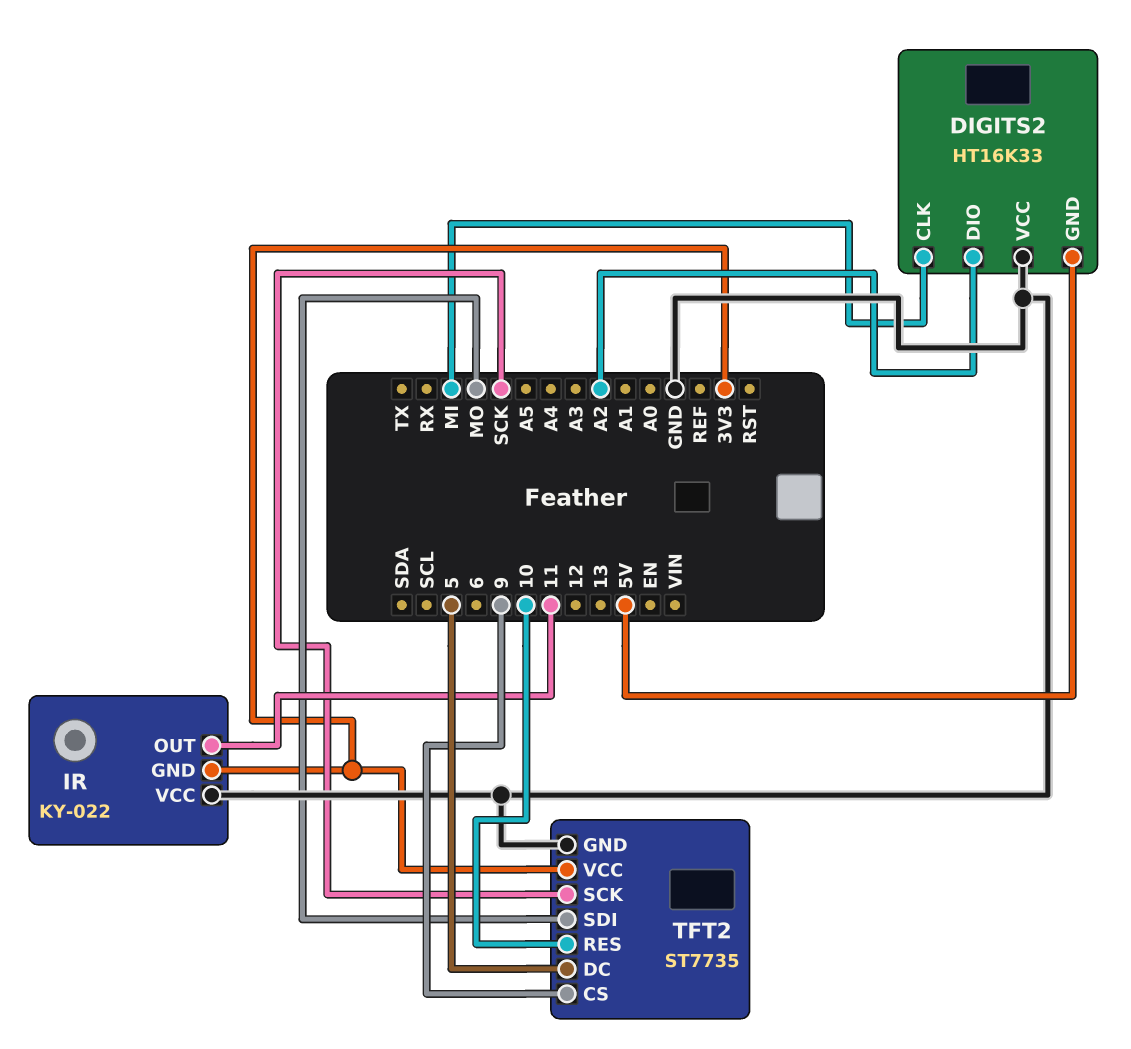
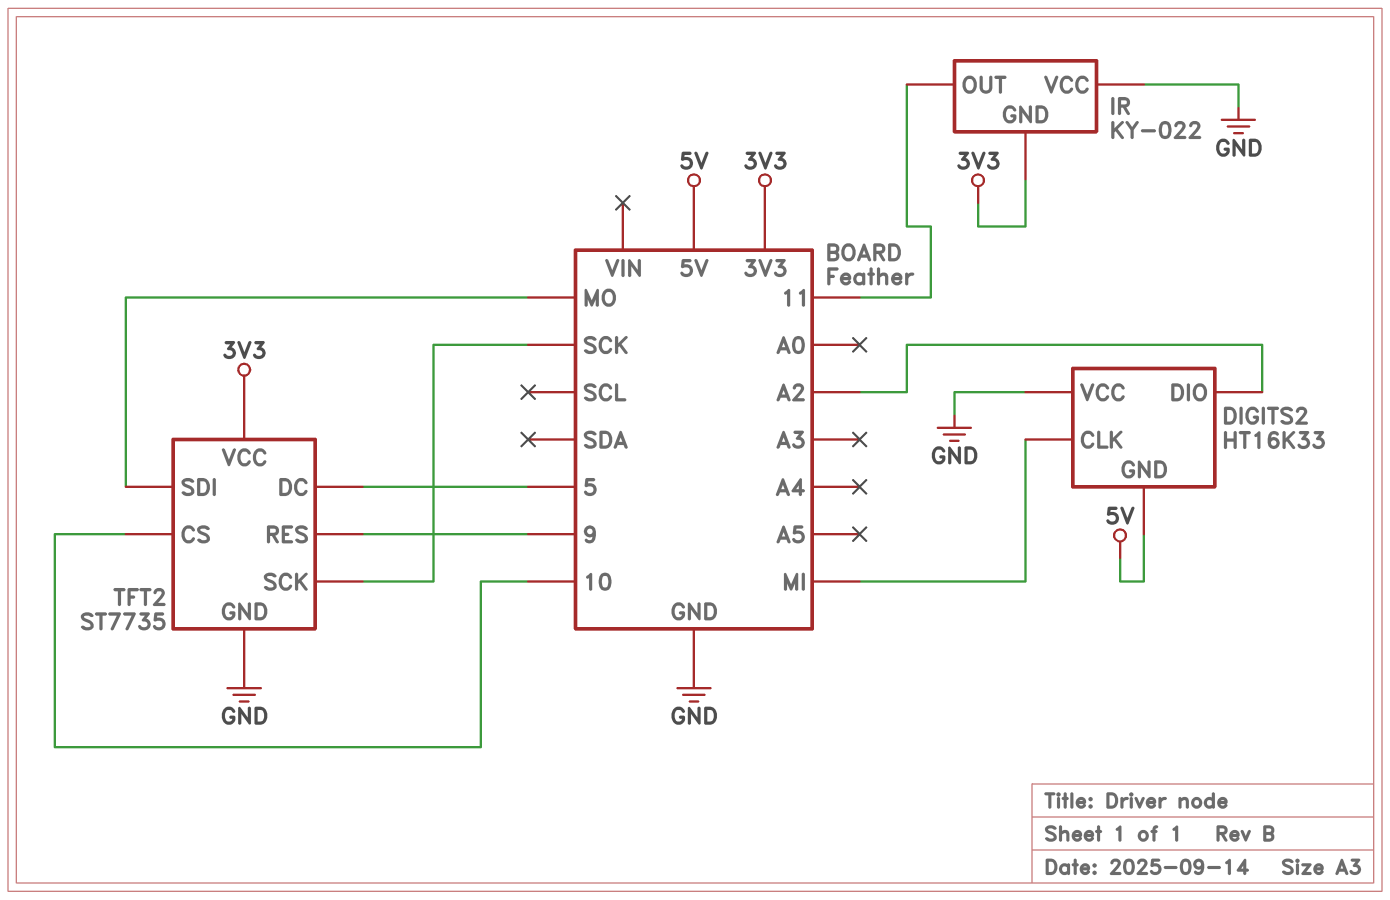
TFT2 pin CS: 9 -> 10
TFT2 pin RES: 10 -> 9

